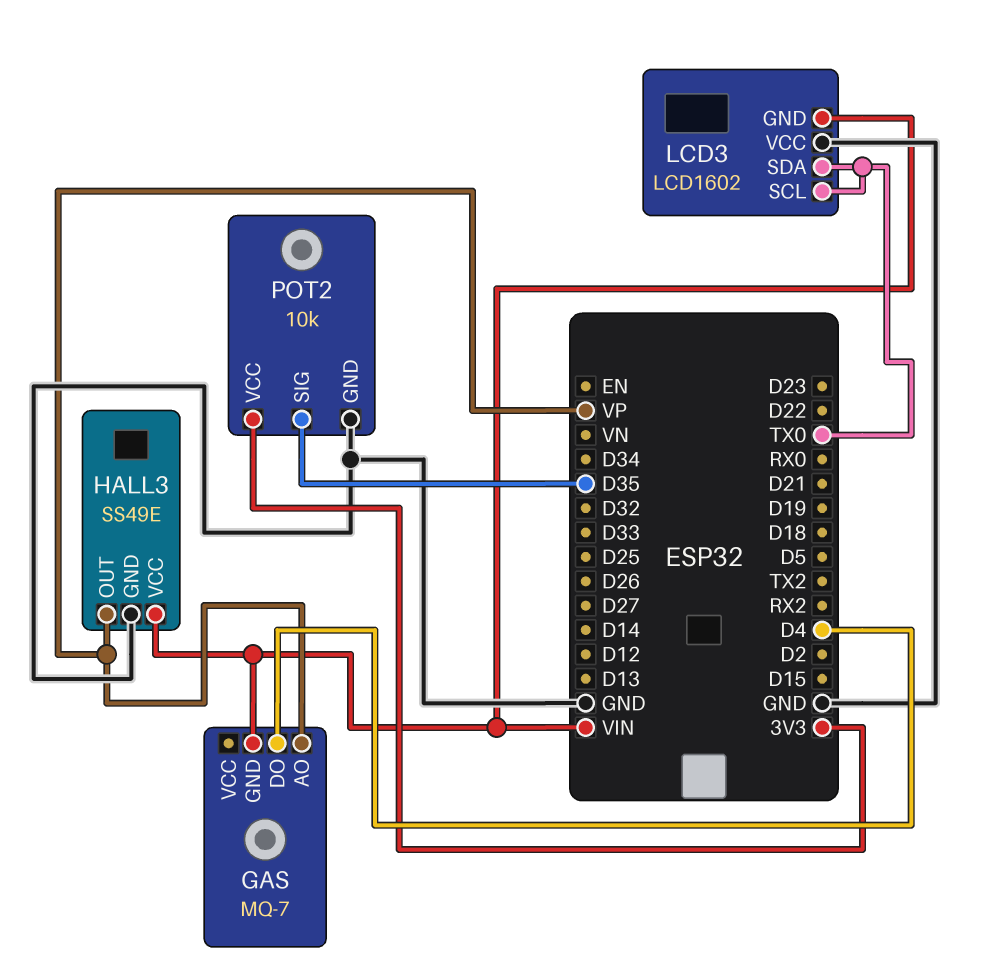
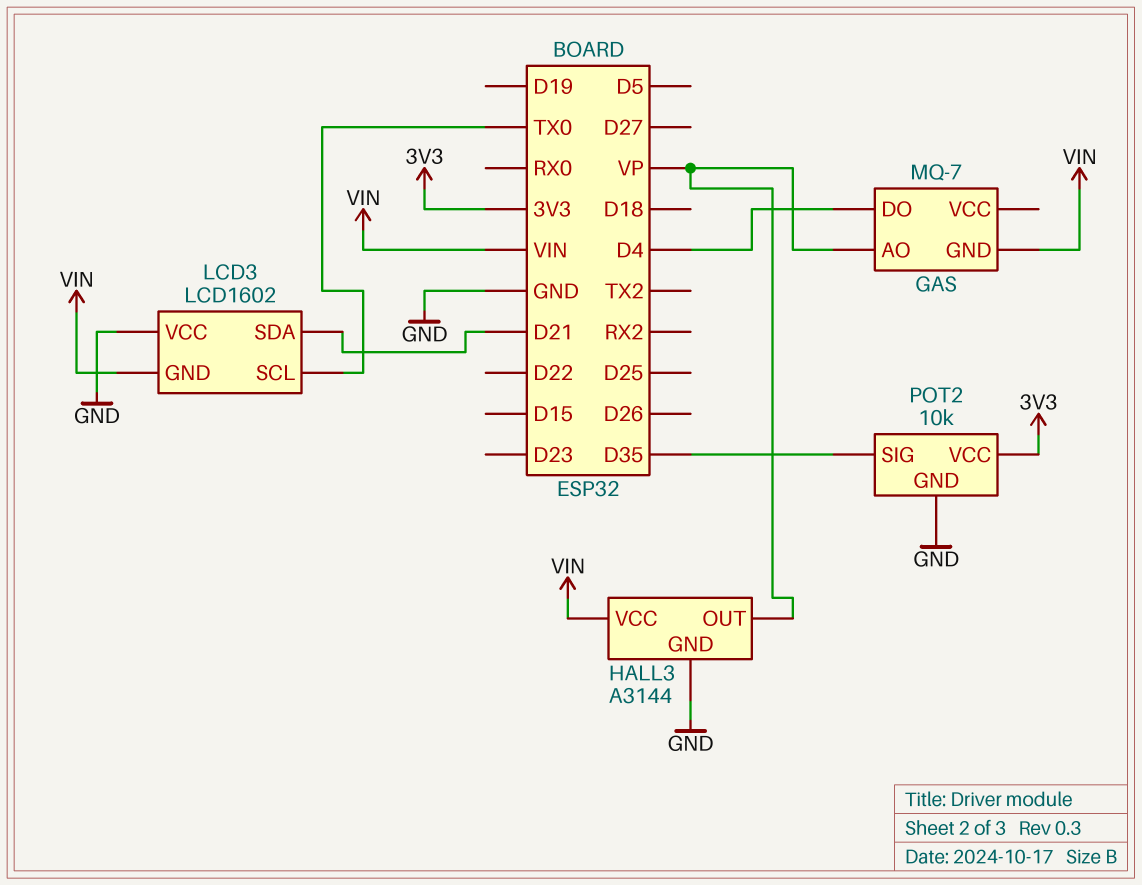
HALL3: SS49E -> A3144
LCD3 pin SDA: TX0 -> D21

